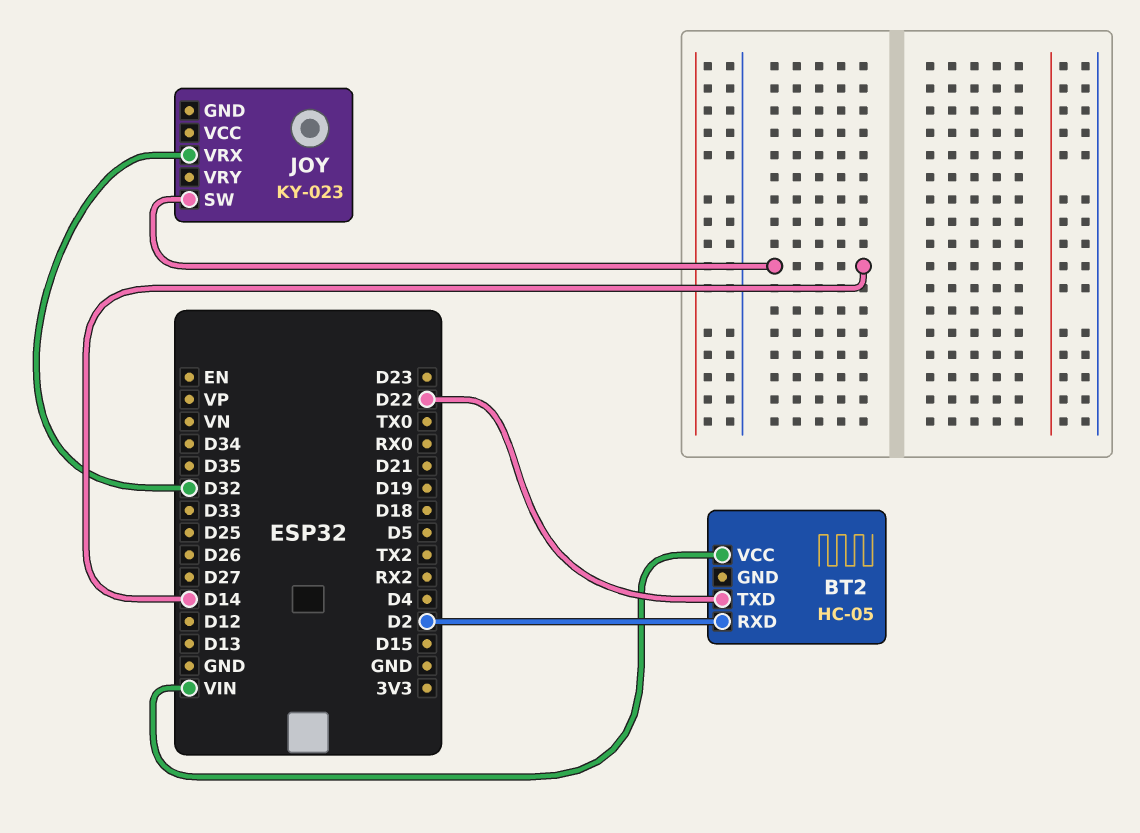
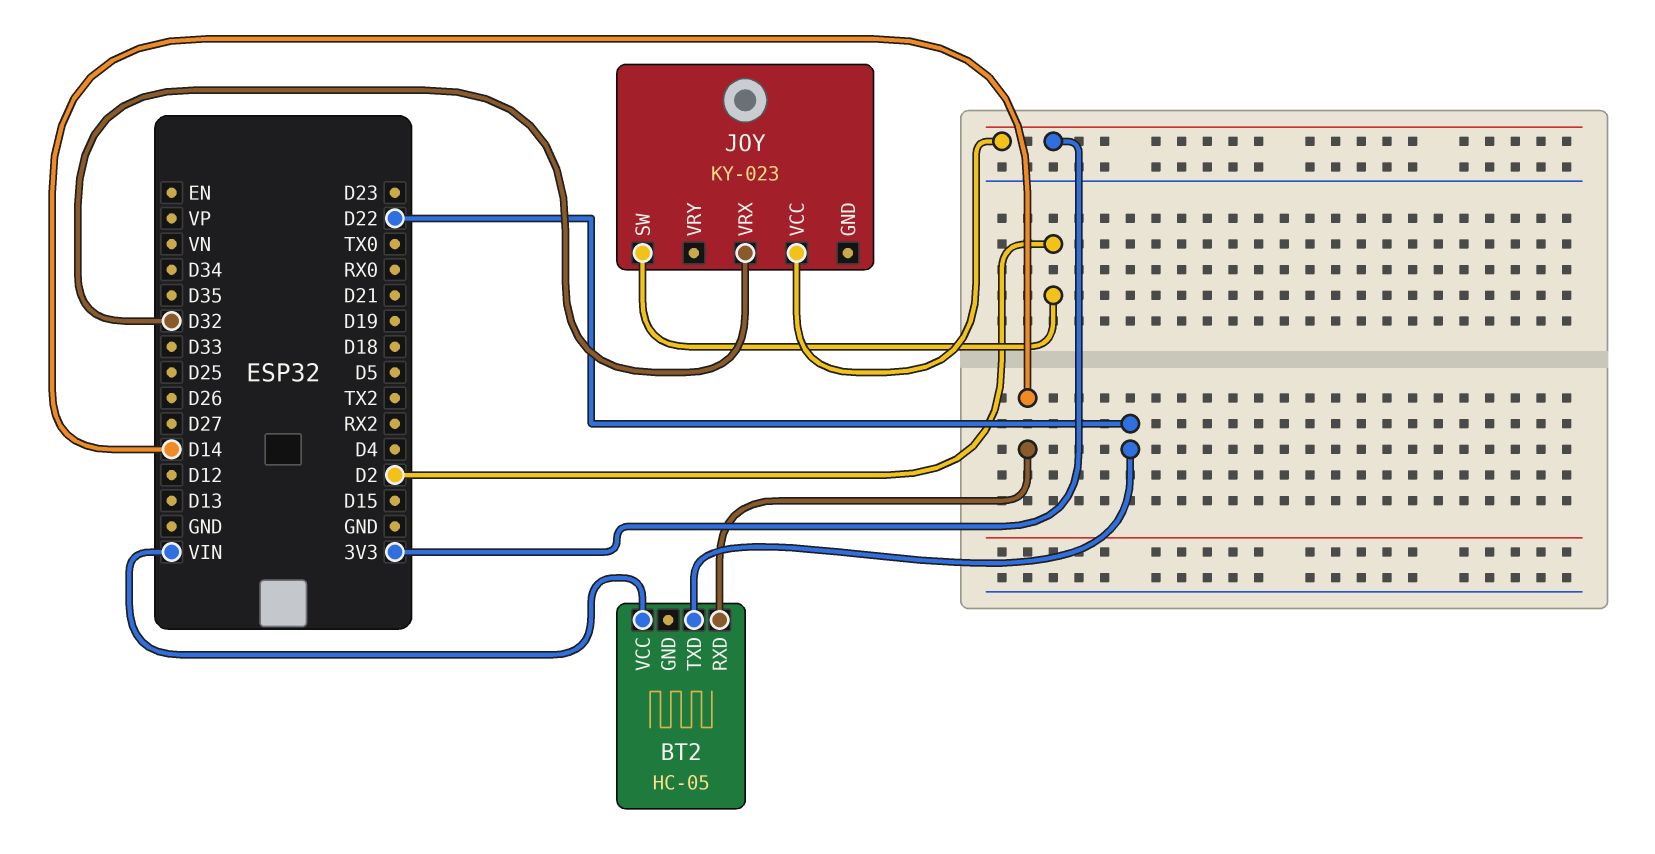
BT2 pin RXD: D2 -> D14
JOY pin SW: D14 -> D2
JOY pin VCC: none -> 3V3

